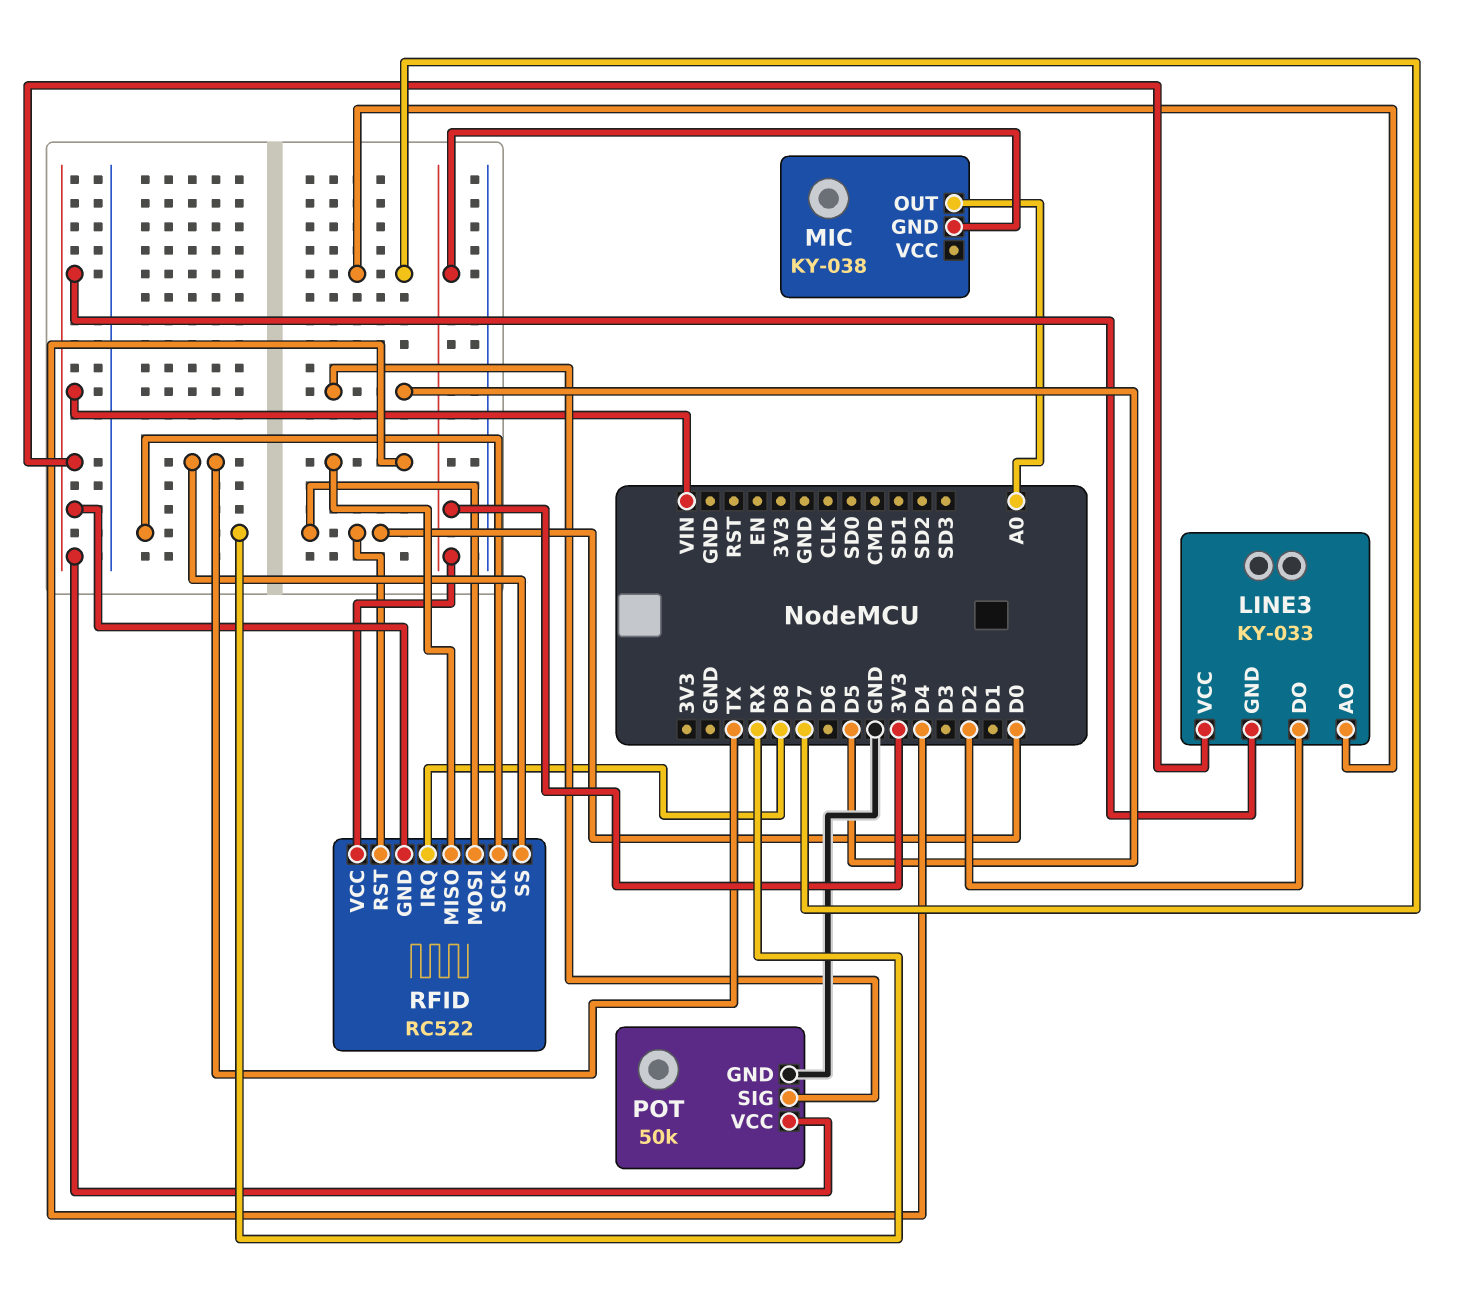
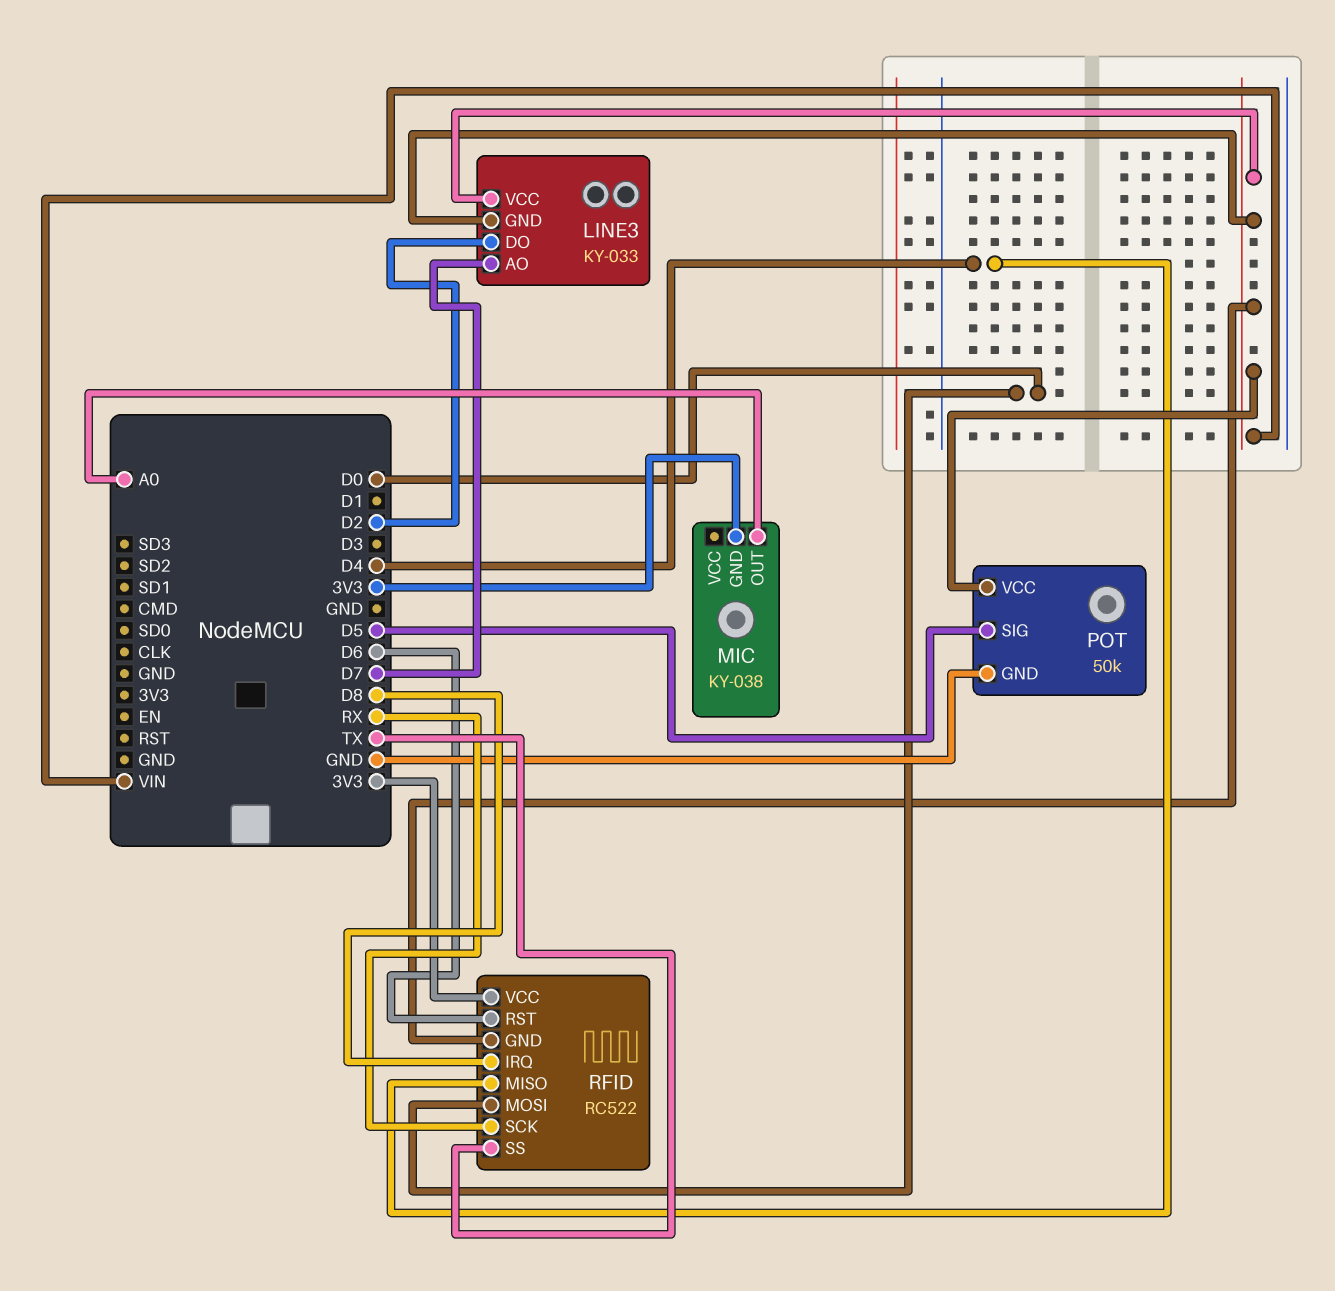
RFID pin RST: D0 -> D6

